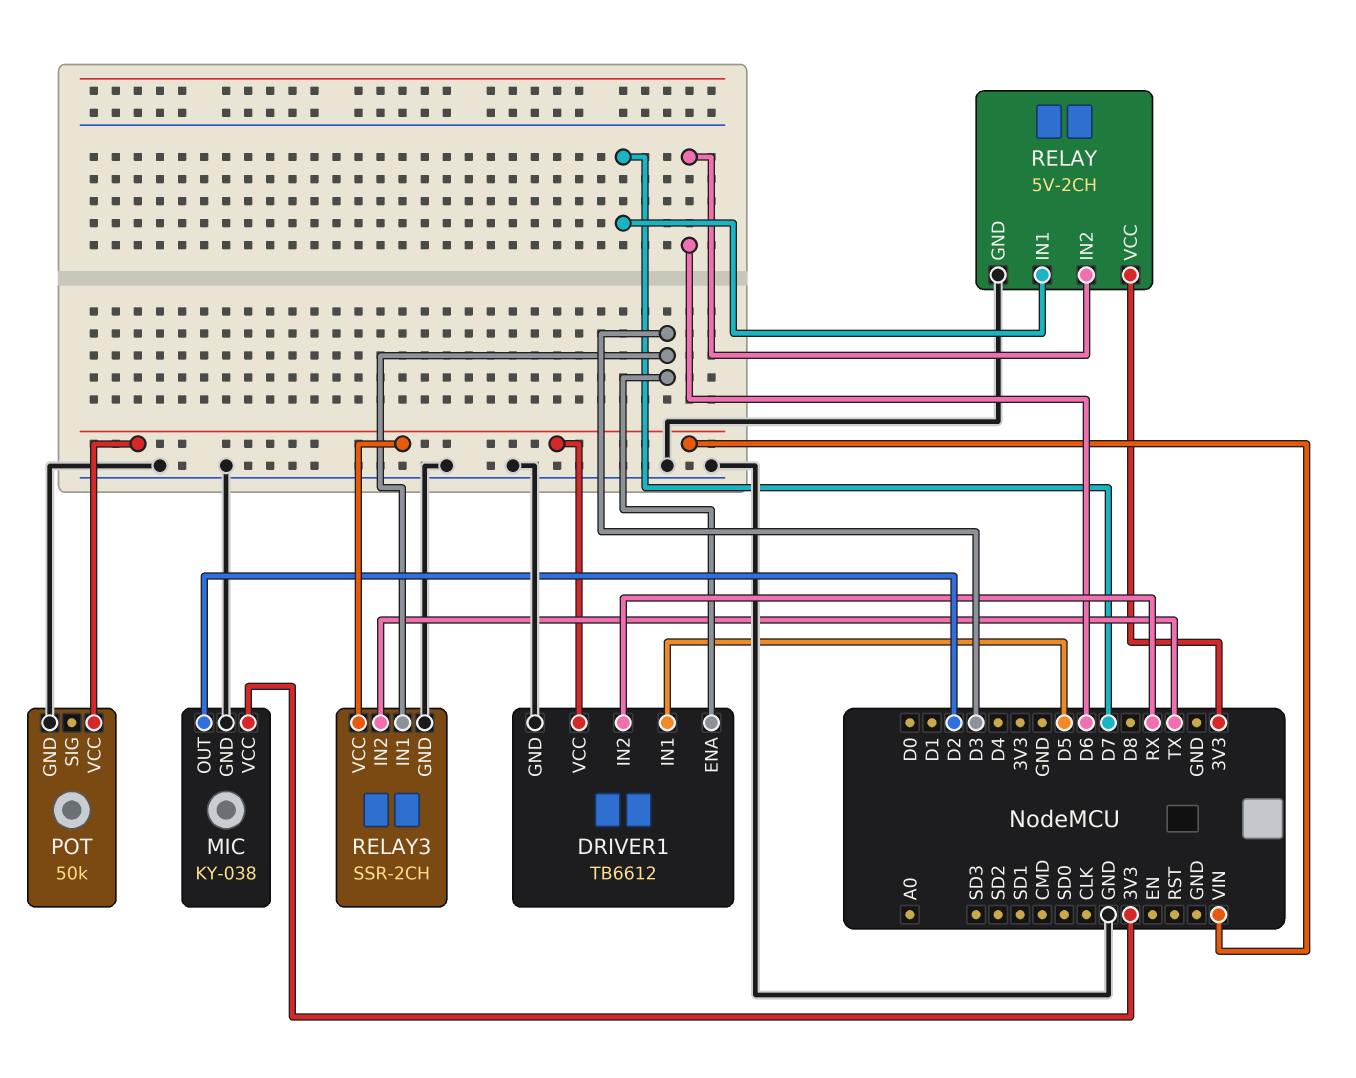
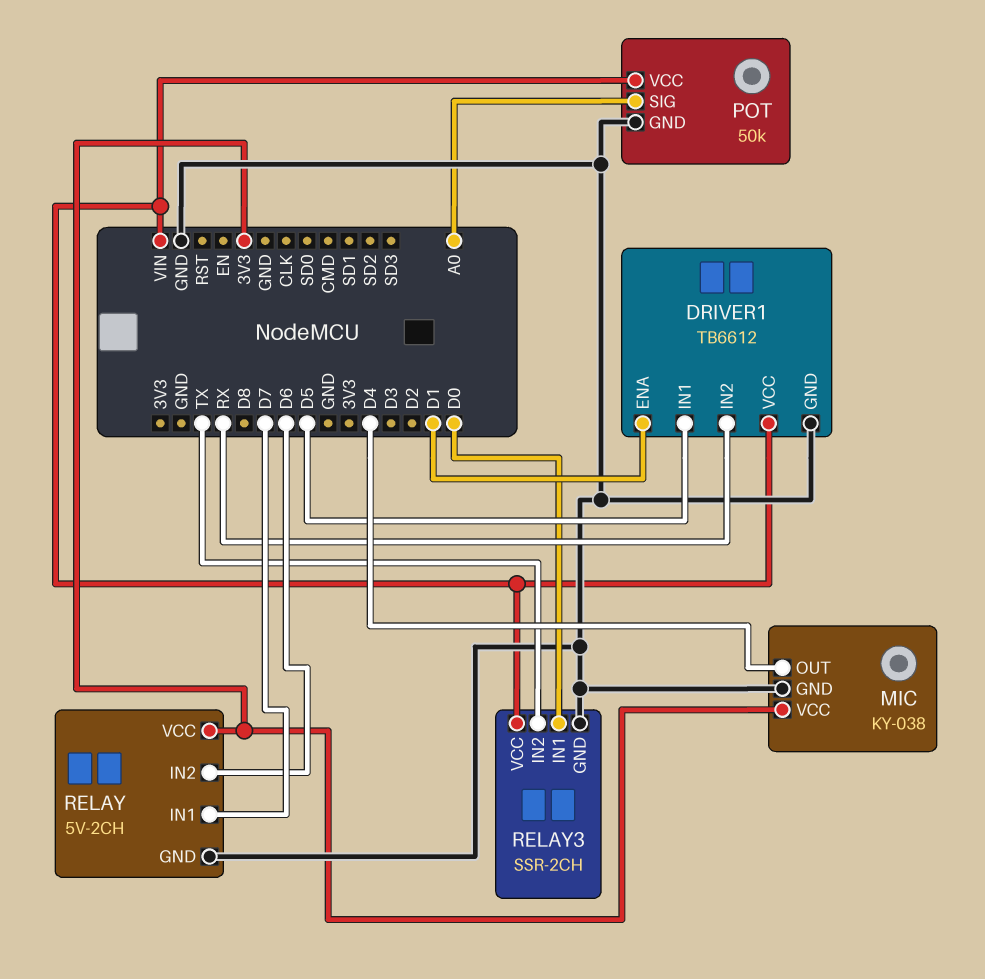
DRIVER1 pin ENA: D3 -> D1
MIC pin OUT: D2 -> D4
POT pin SIG: none -> A0
RELAY3 pin IN1: D3 -> D0

